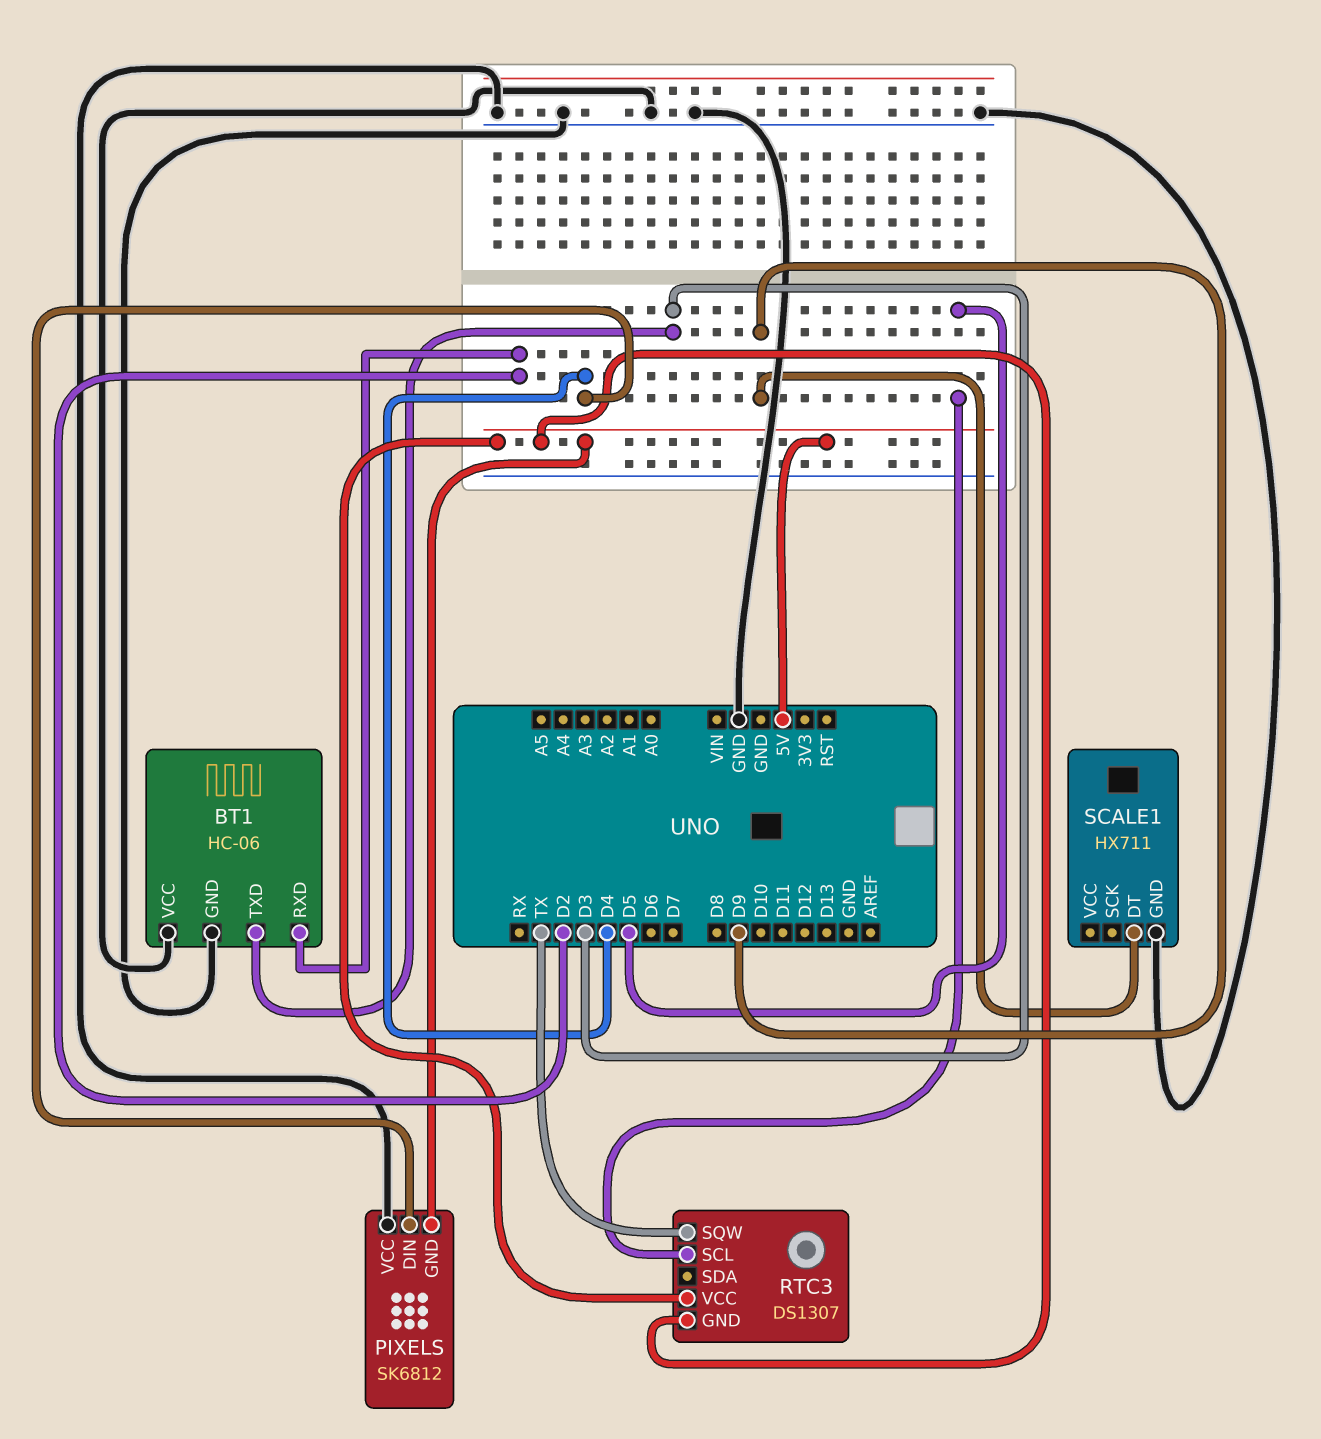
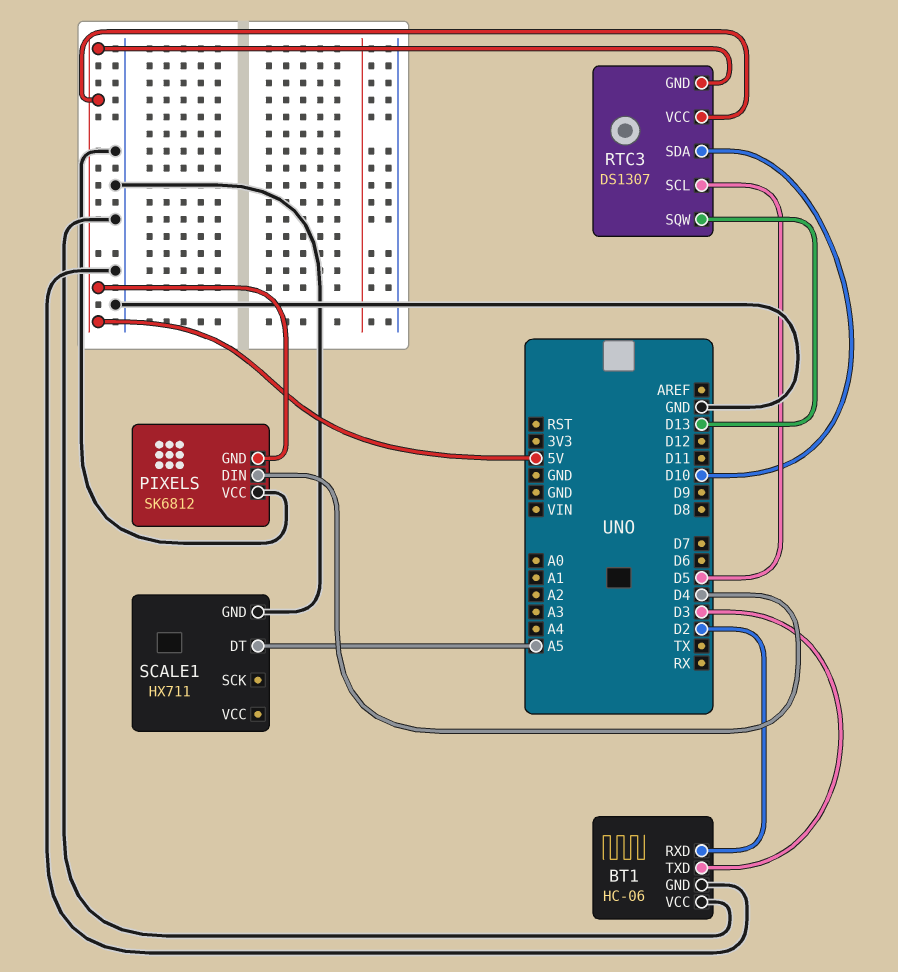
RTC3 pin SDA: none -> D10
RTC3 pin SQW: TX -> D13
SCALE1 pin DT: D9 -> A5

